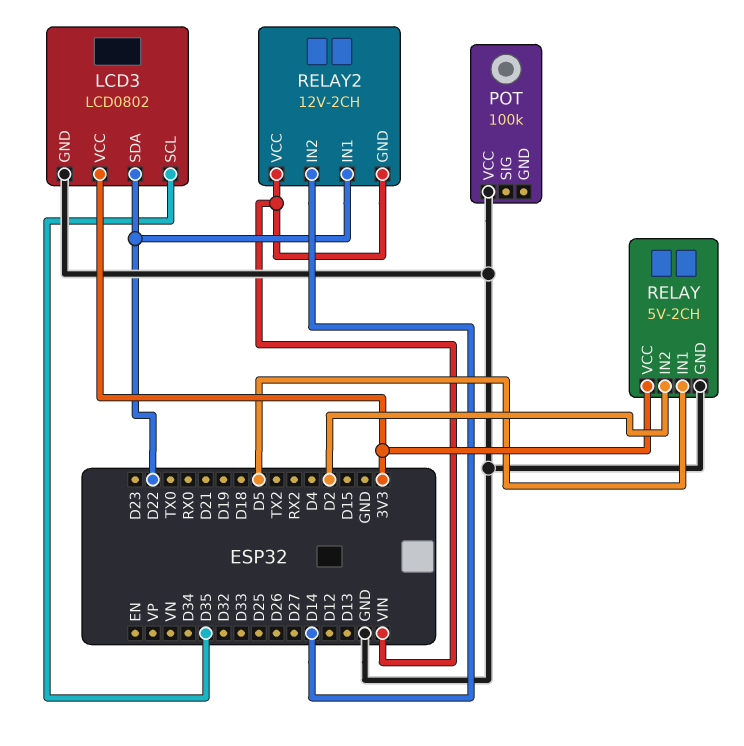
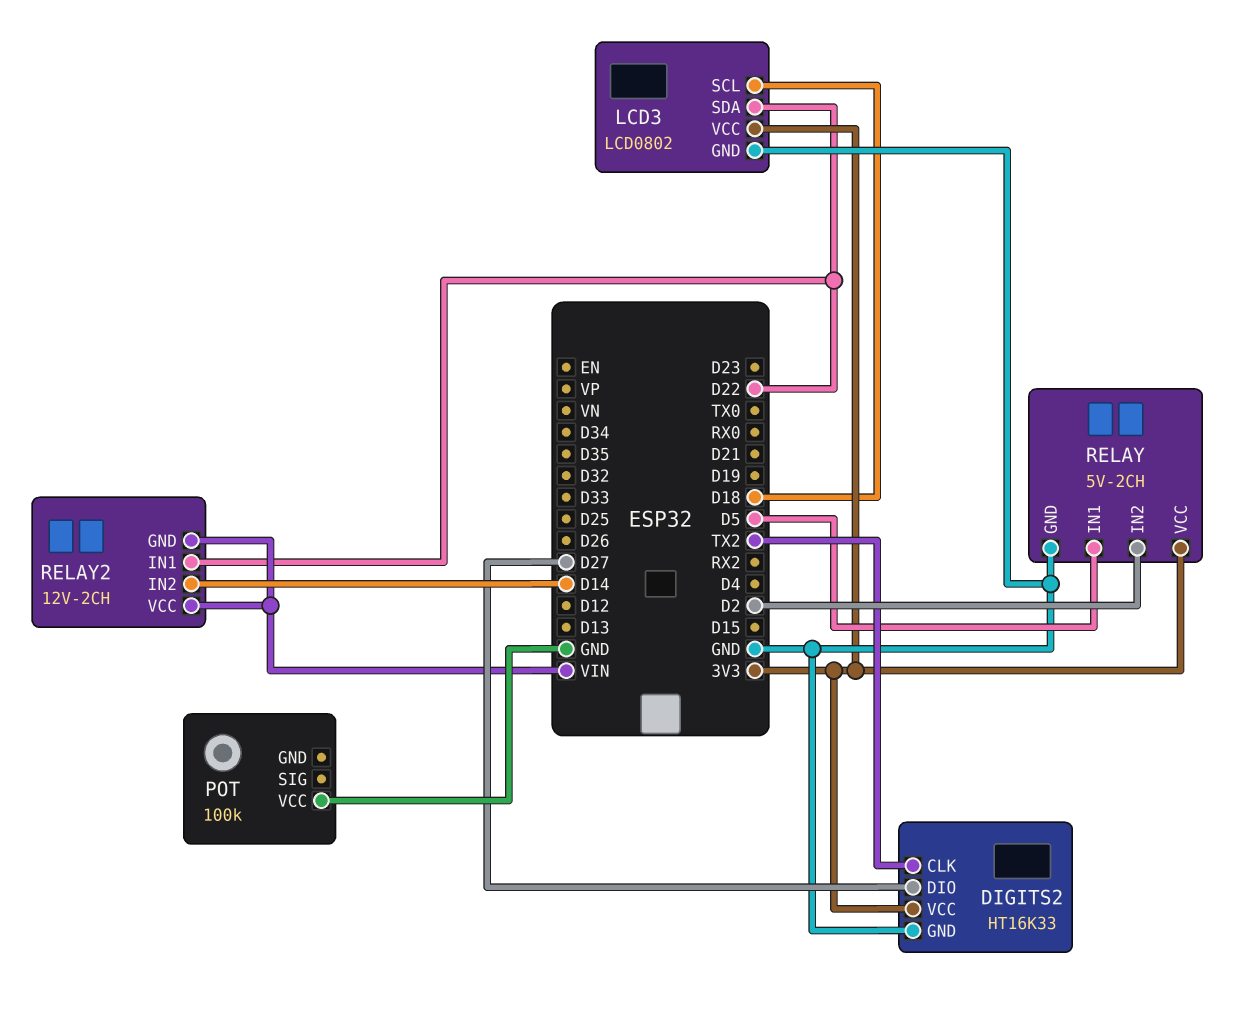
DIGITS2: none -> HT16K33
DIGITS2 pin CLK: none -> TX2
DIGITS2 pin DIO: none -> D27
DIGITS2 pin GND: none -> GND
DIGITS2 pin VCC: none -> 3V3
LCD3 pin SCL: D35 -> D18

